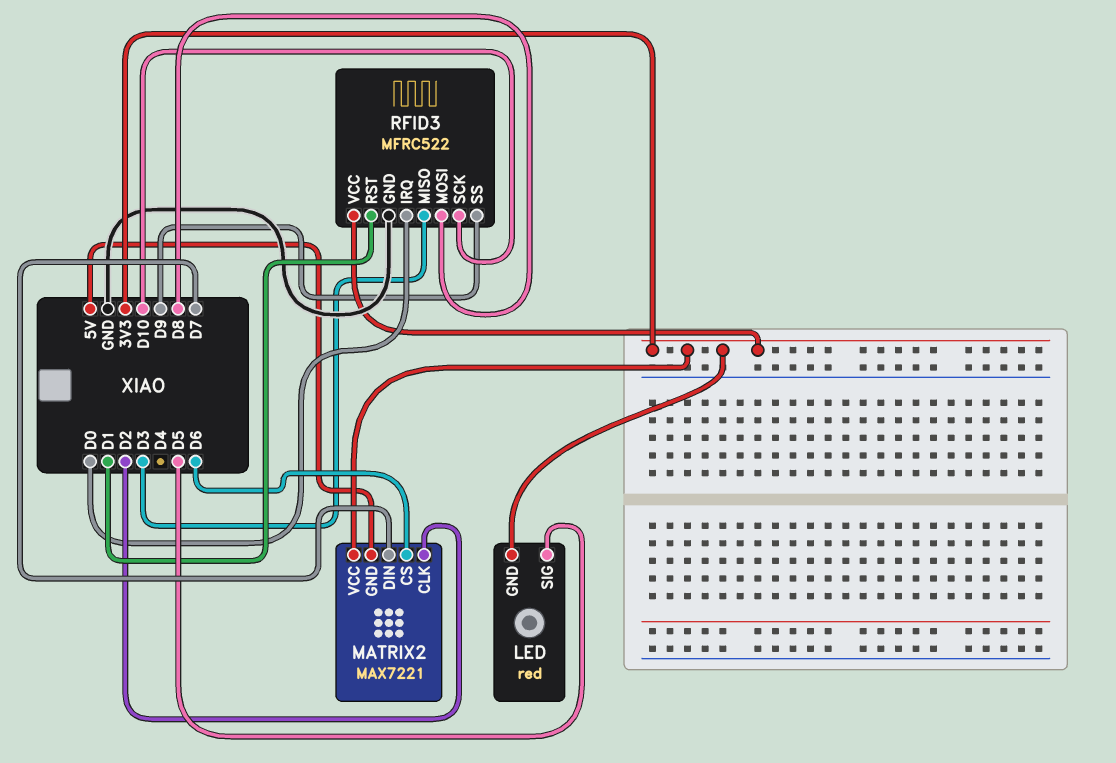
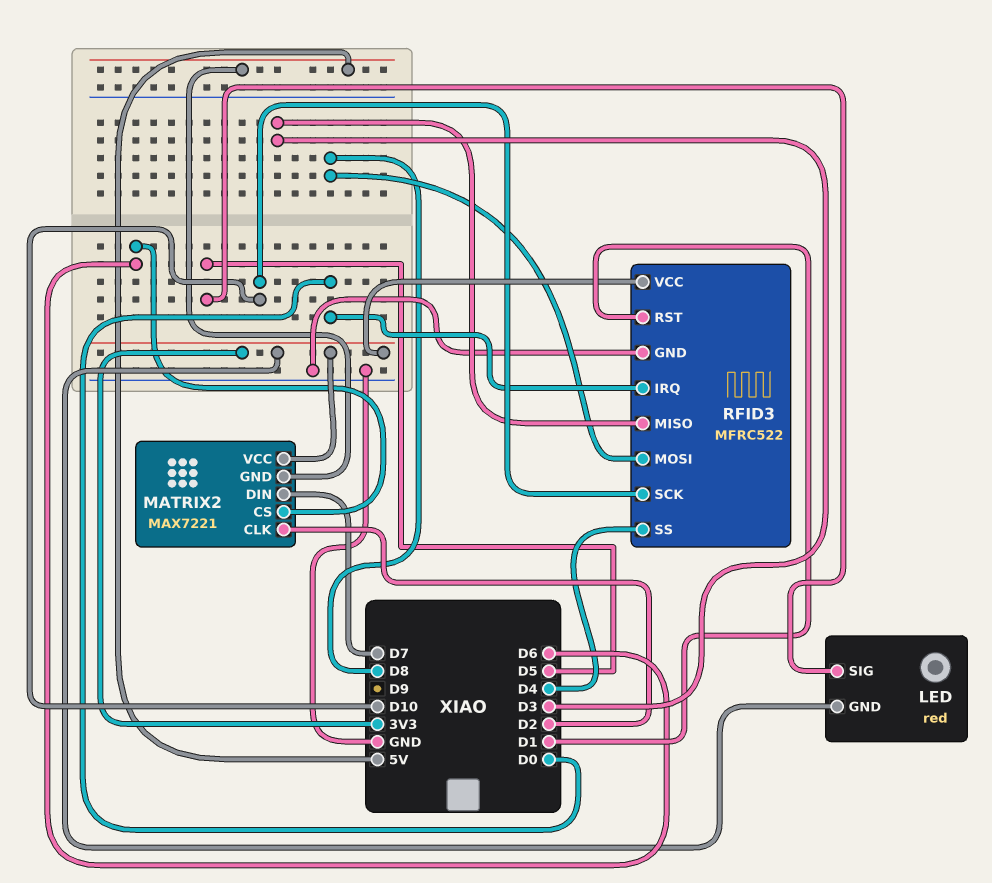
RFID3 pin SS: D9 -> D4

